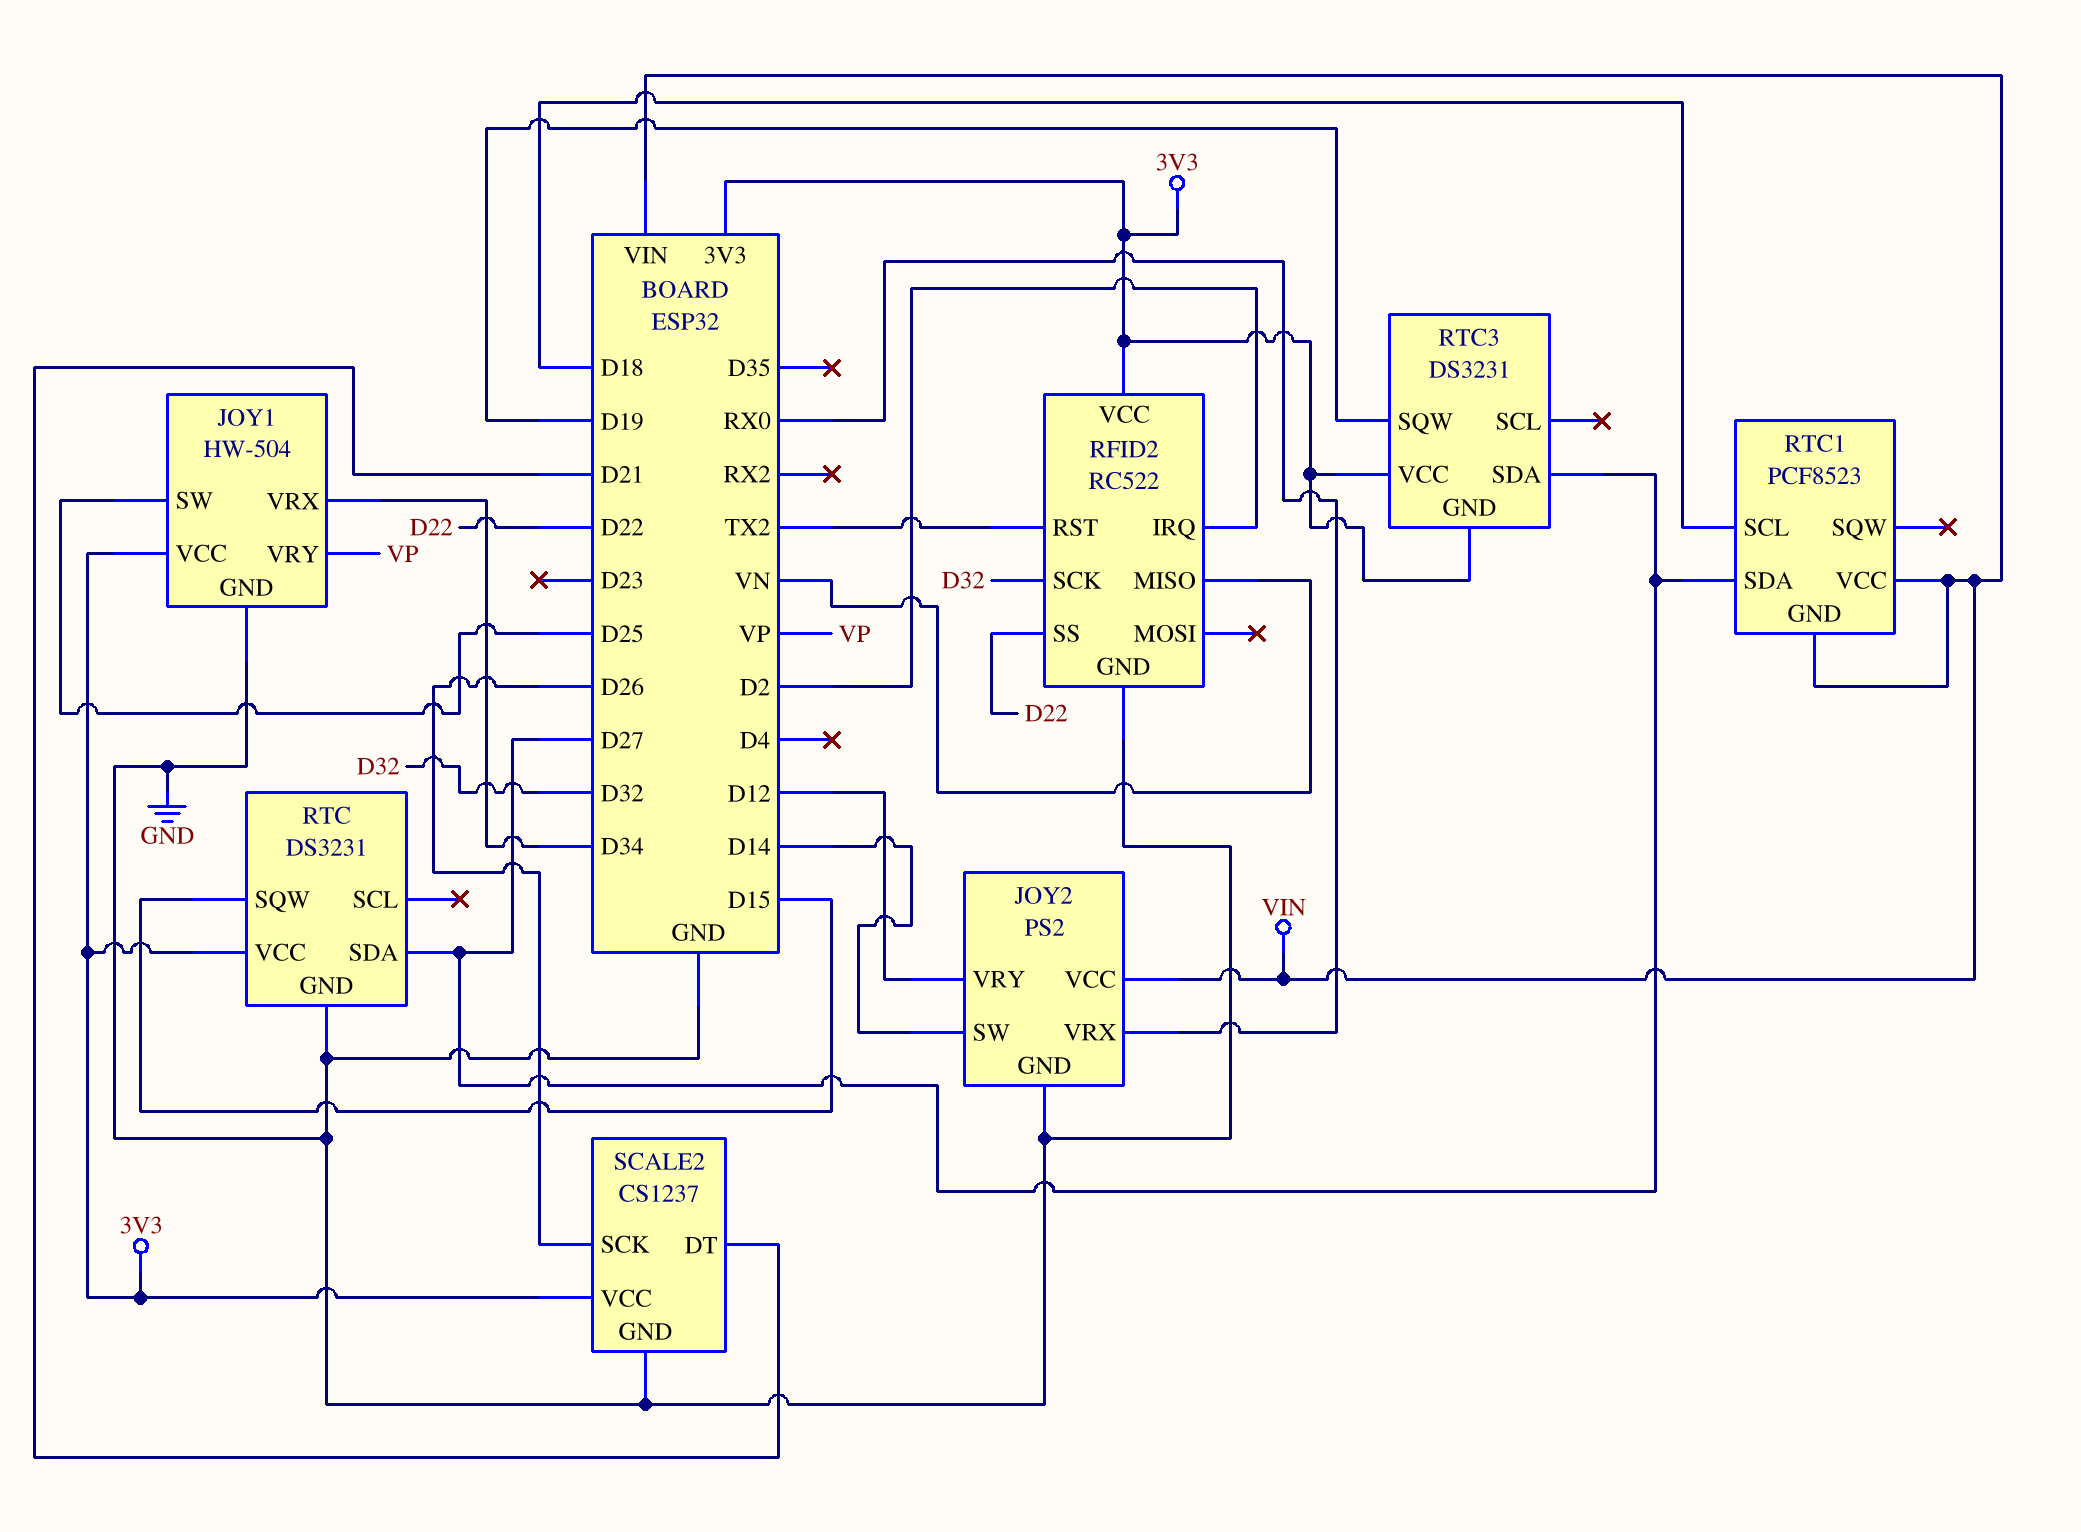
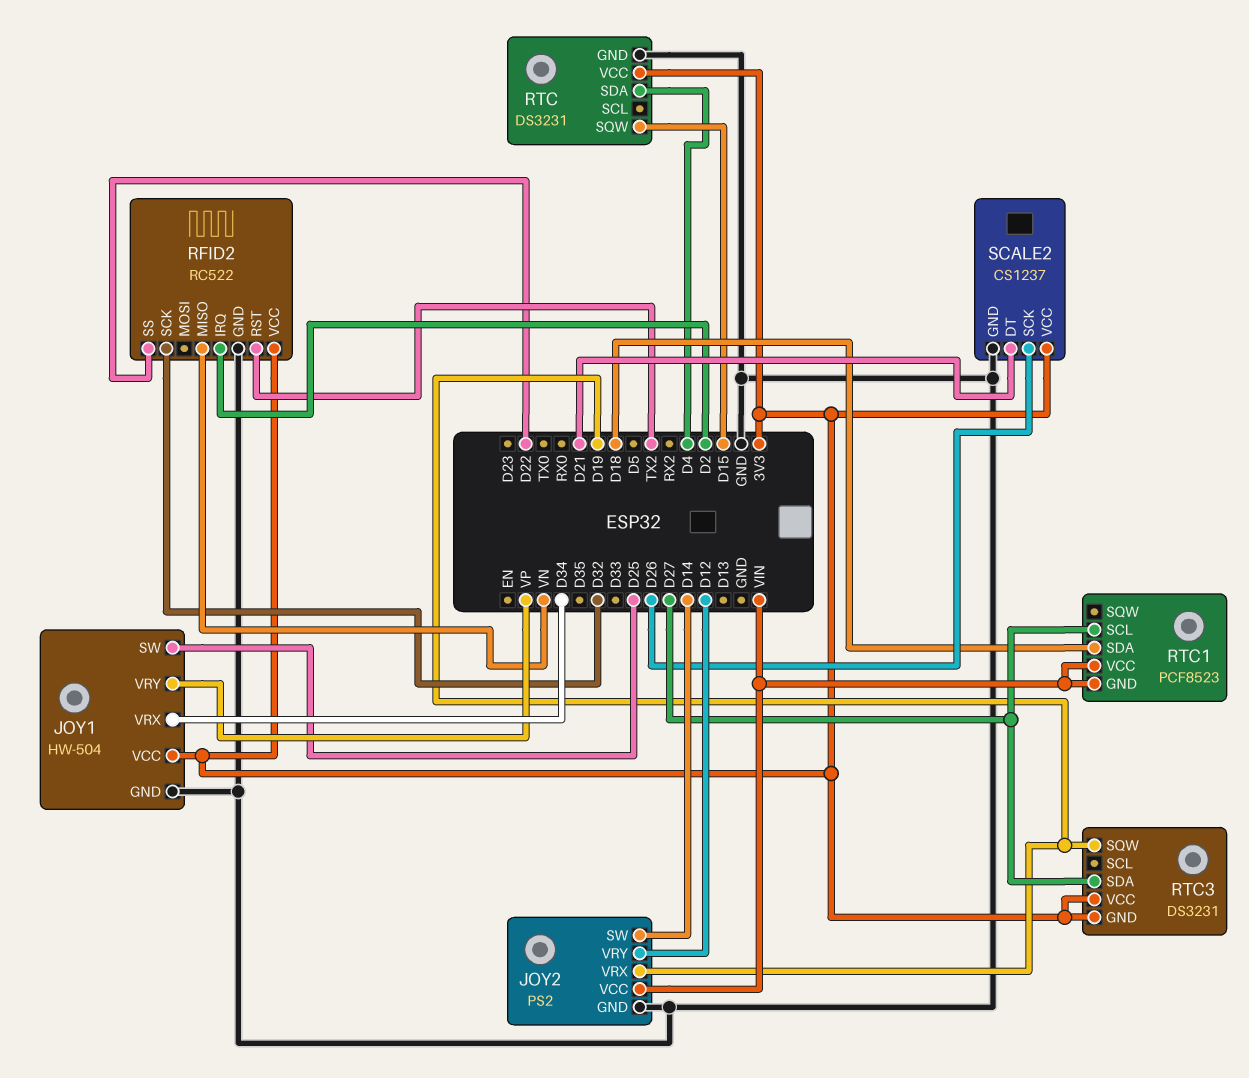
JOY2 pin VRX: RX0 -> D19
RTC pin SDA: D27 -> D4
RTC1 pin SCL: D18 -> D27
RTC1 pin SDA: D27 -> D18

